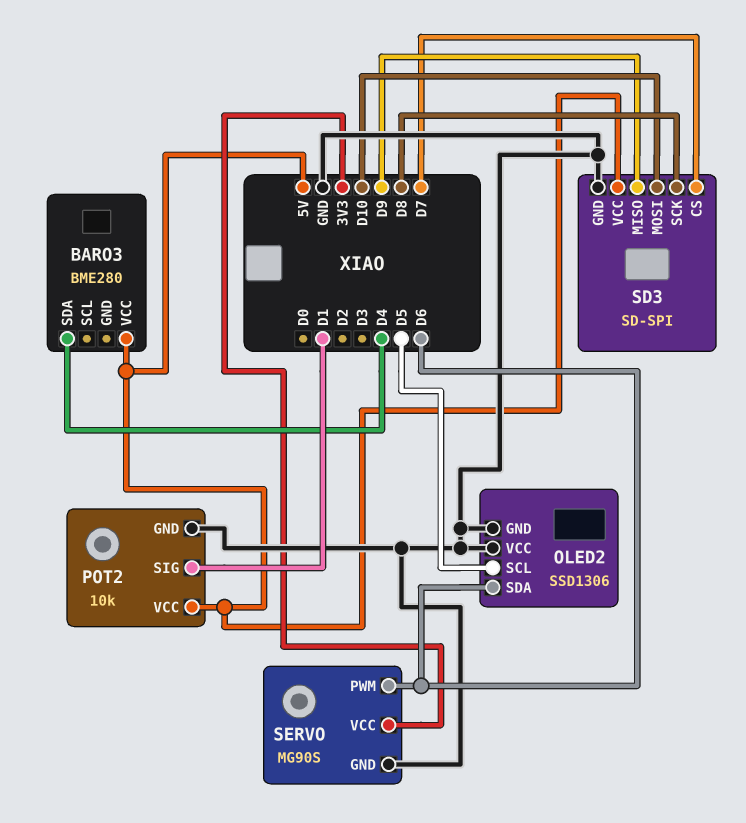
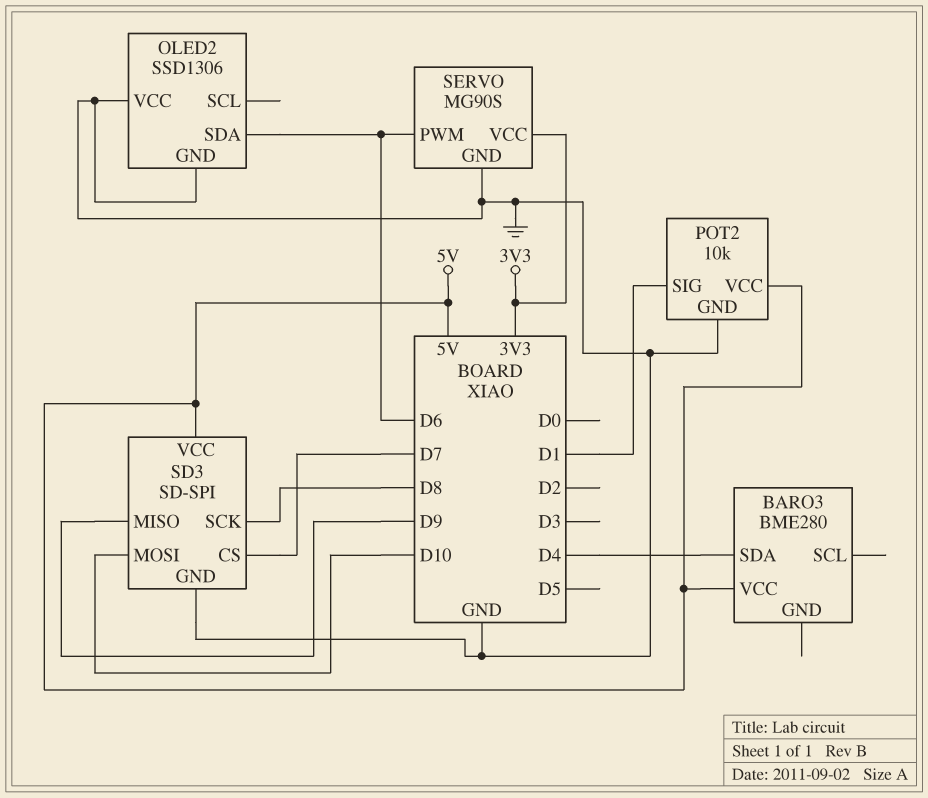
OLED2 pin SCL: D5 -> none

